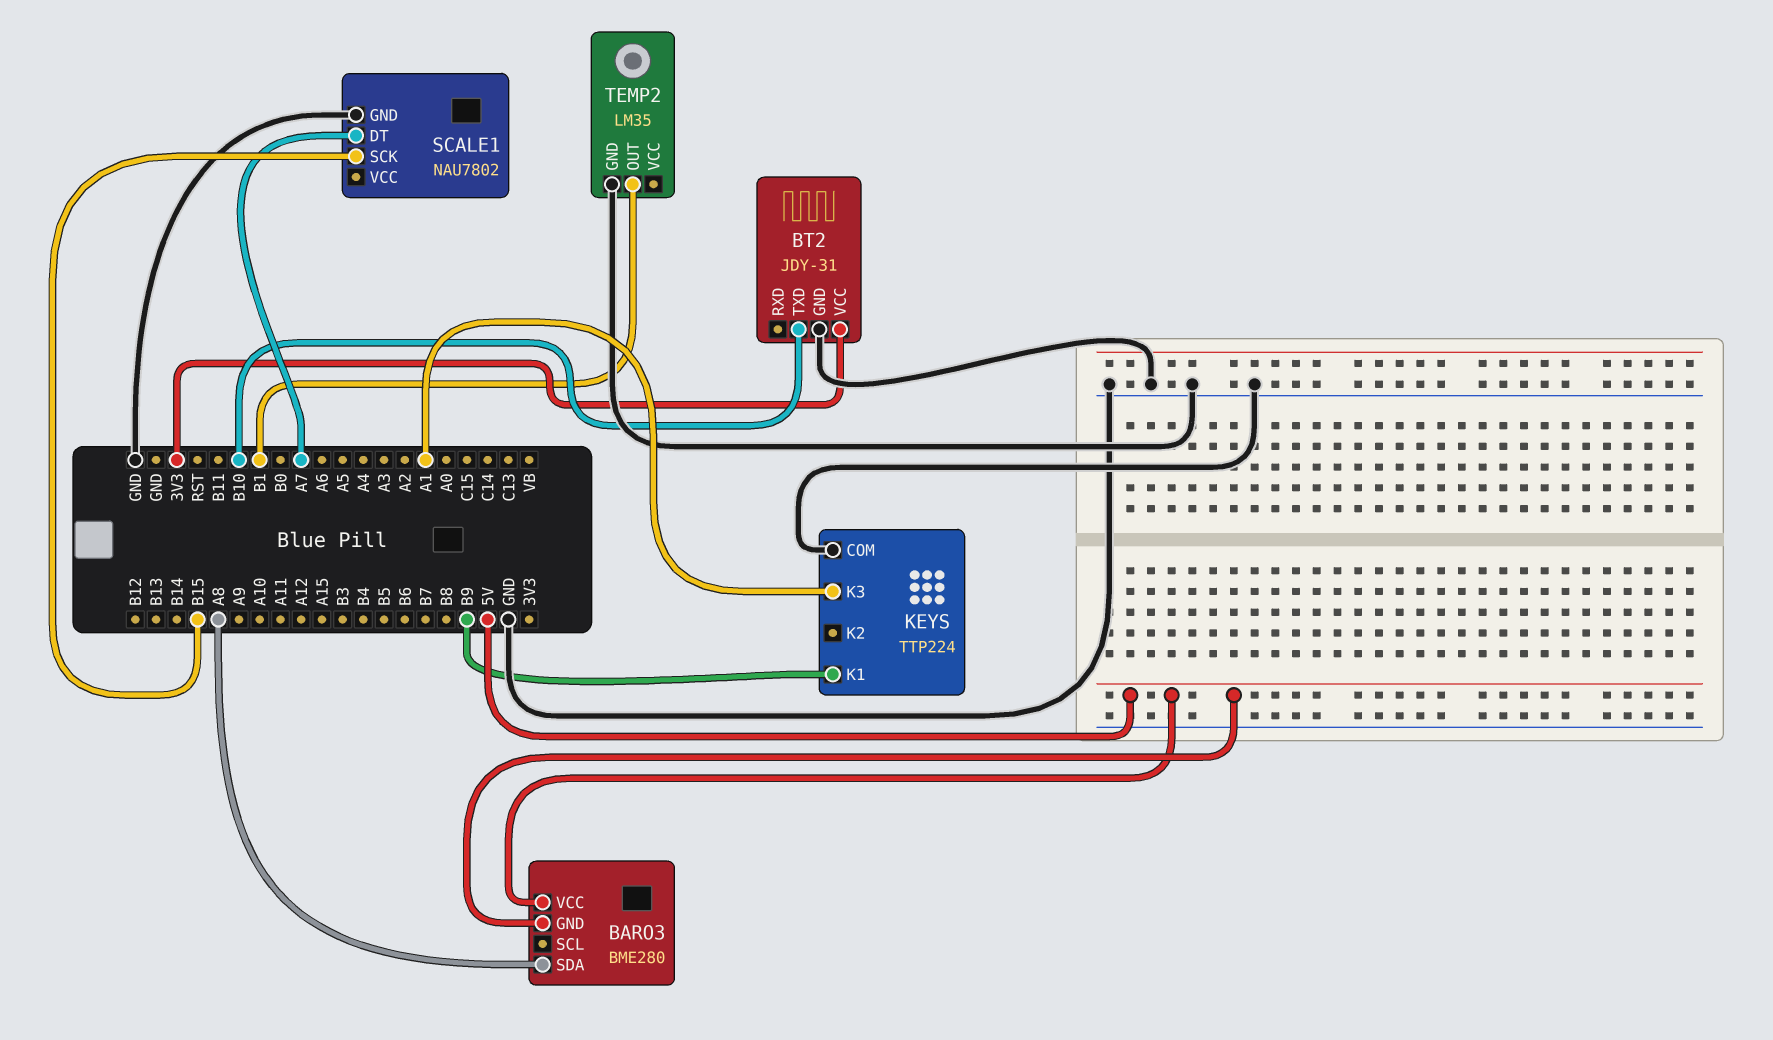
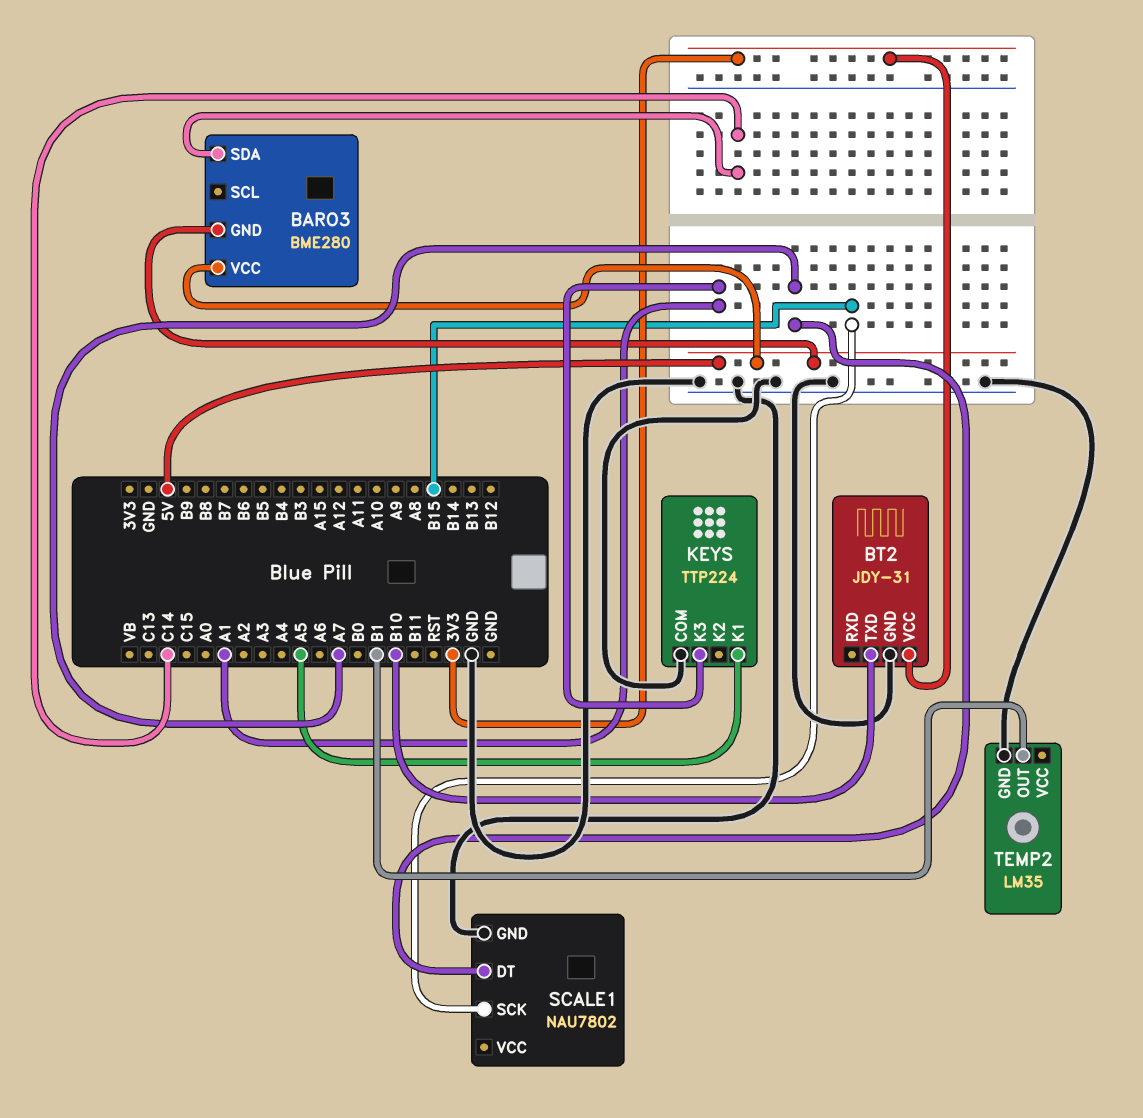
BARO3 pin SDA: A8 -> C14
KEYS pin K1: B9 -> A5

